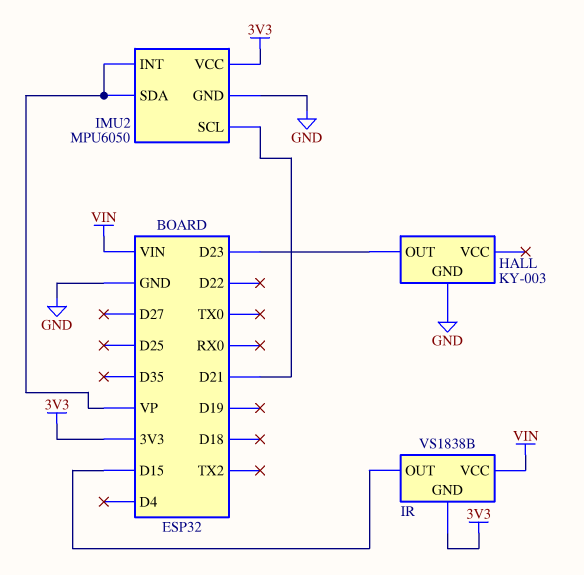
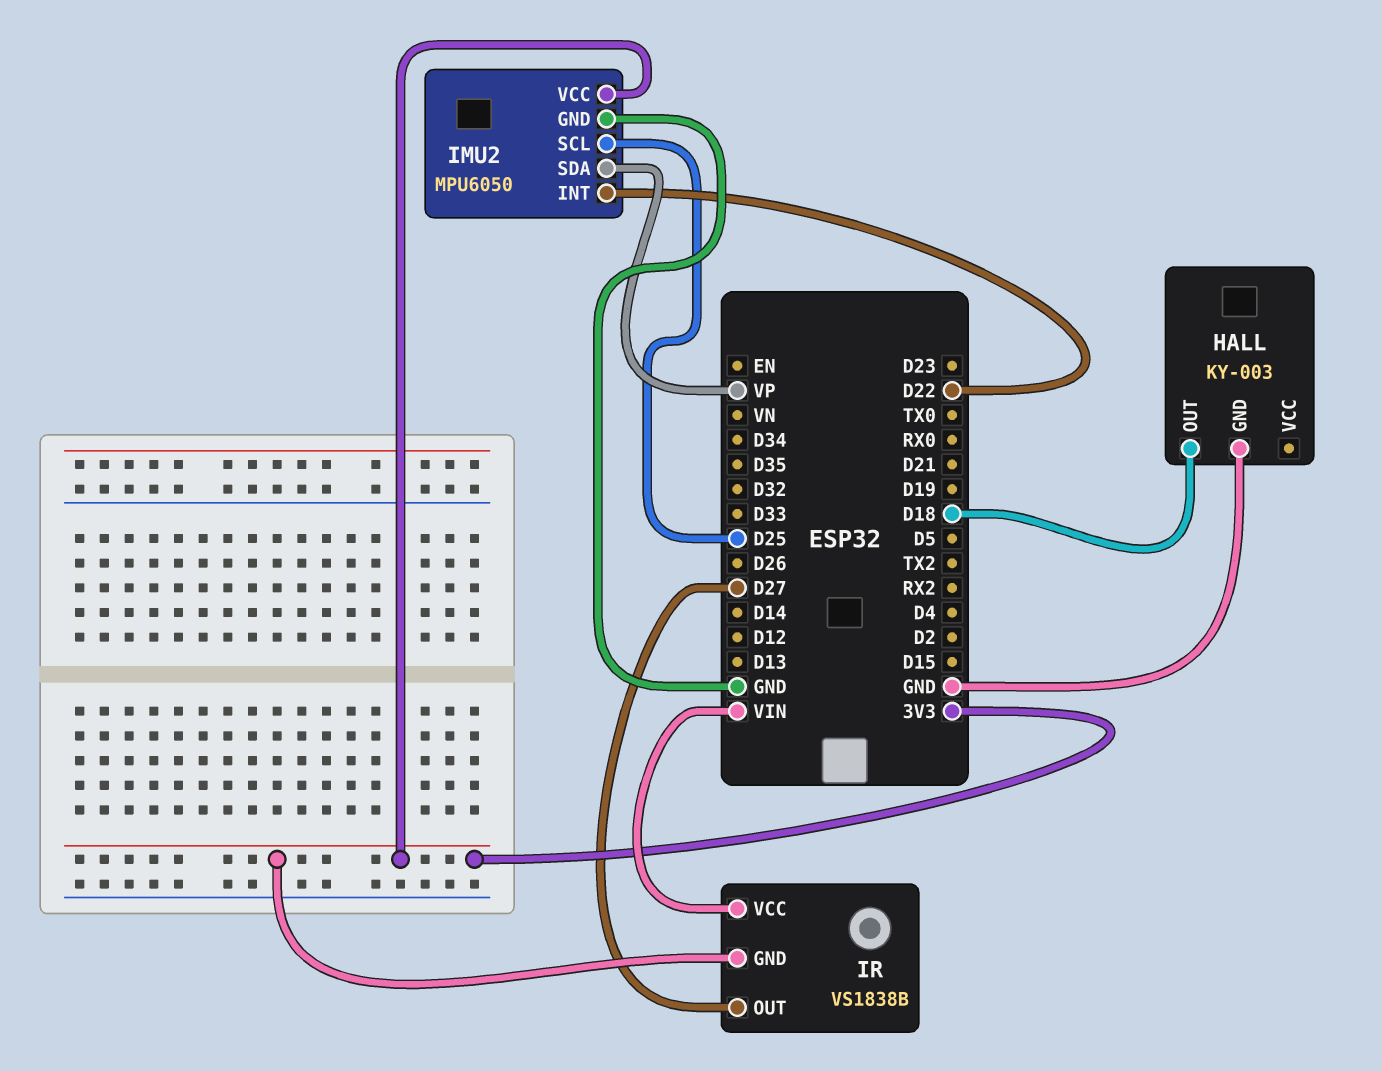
HALL pin OUT: D23 -> D18
IMU2 pin INT: VP -> D22
IMU2 pin SCL: D21 -> D25
IR pin OUT: D15 -> D27

